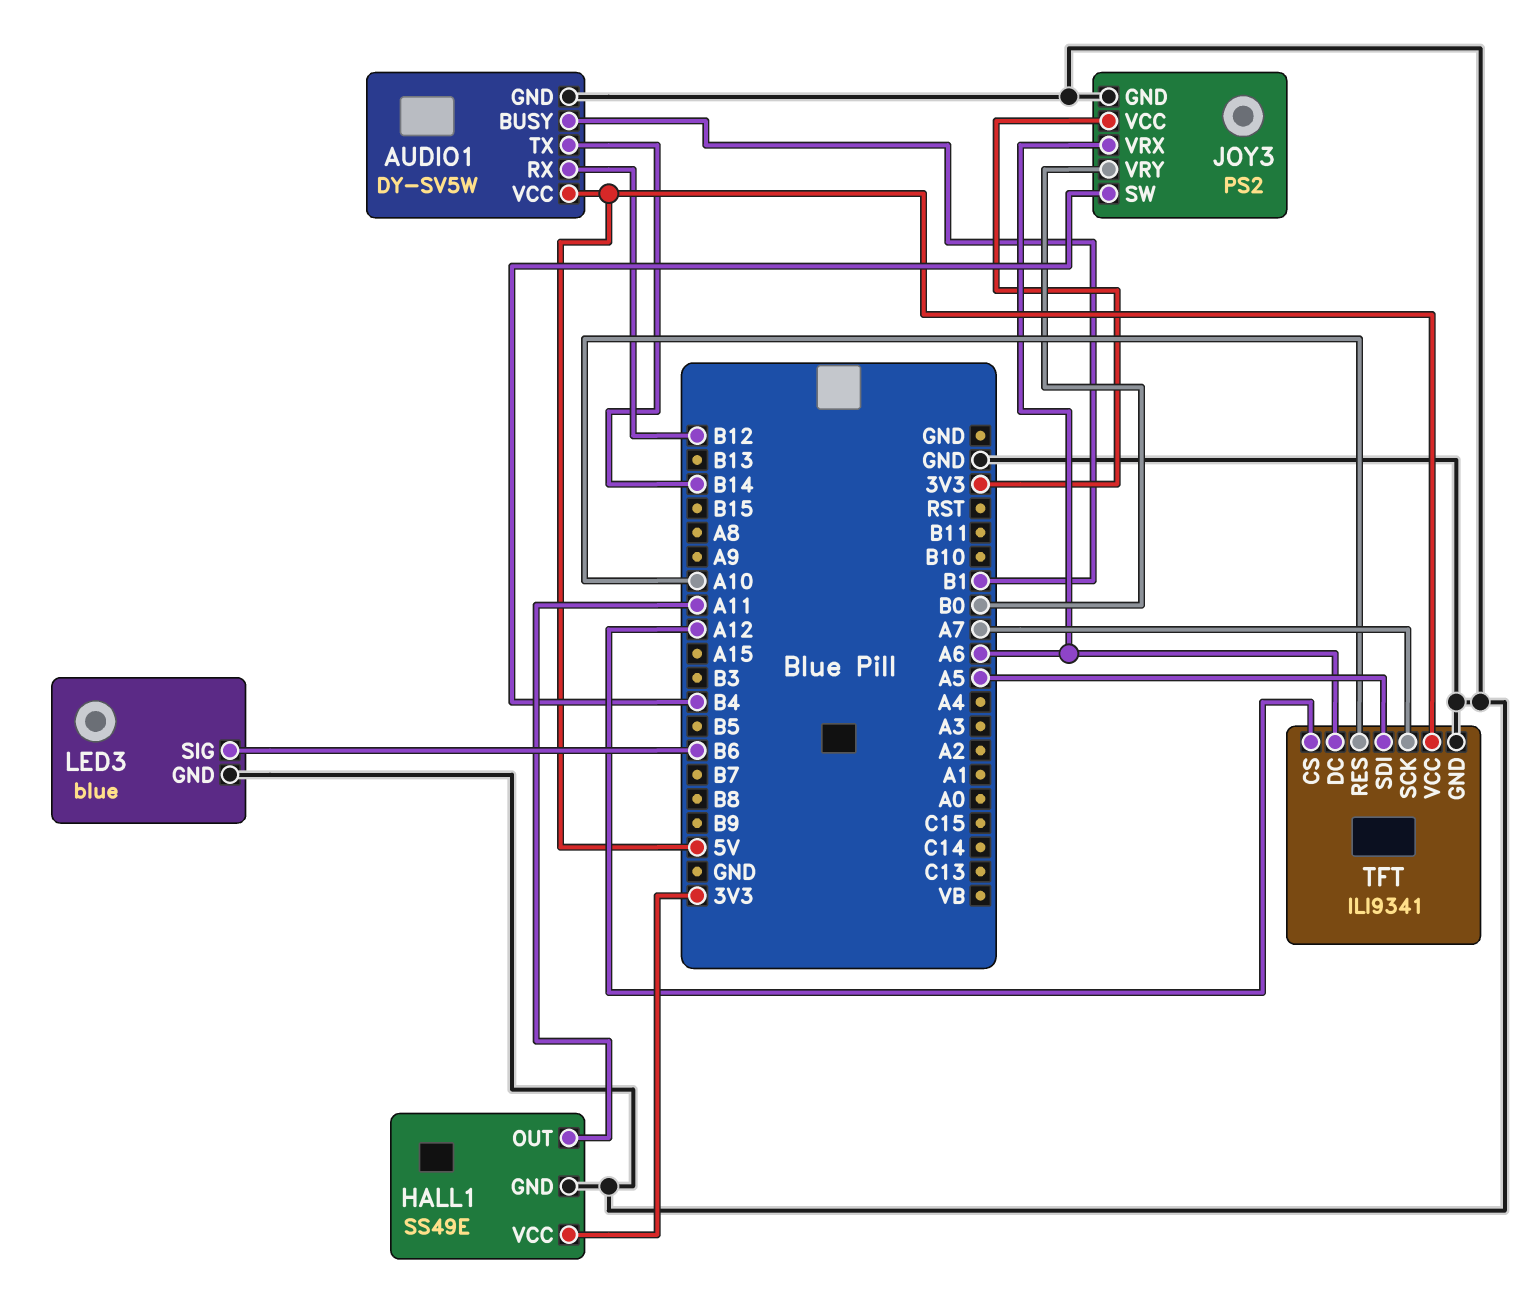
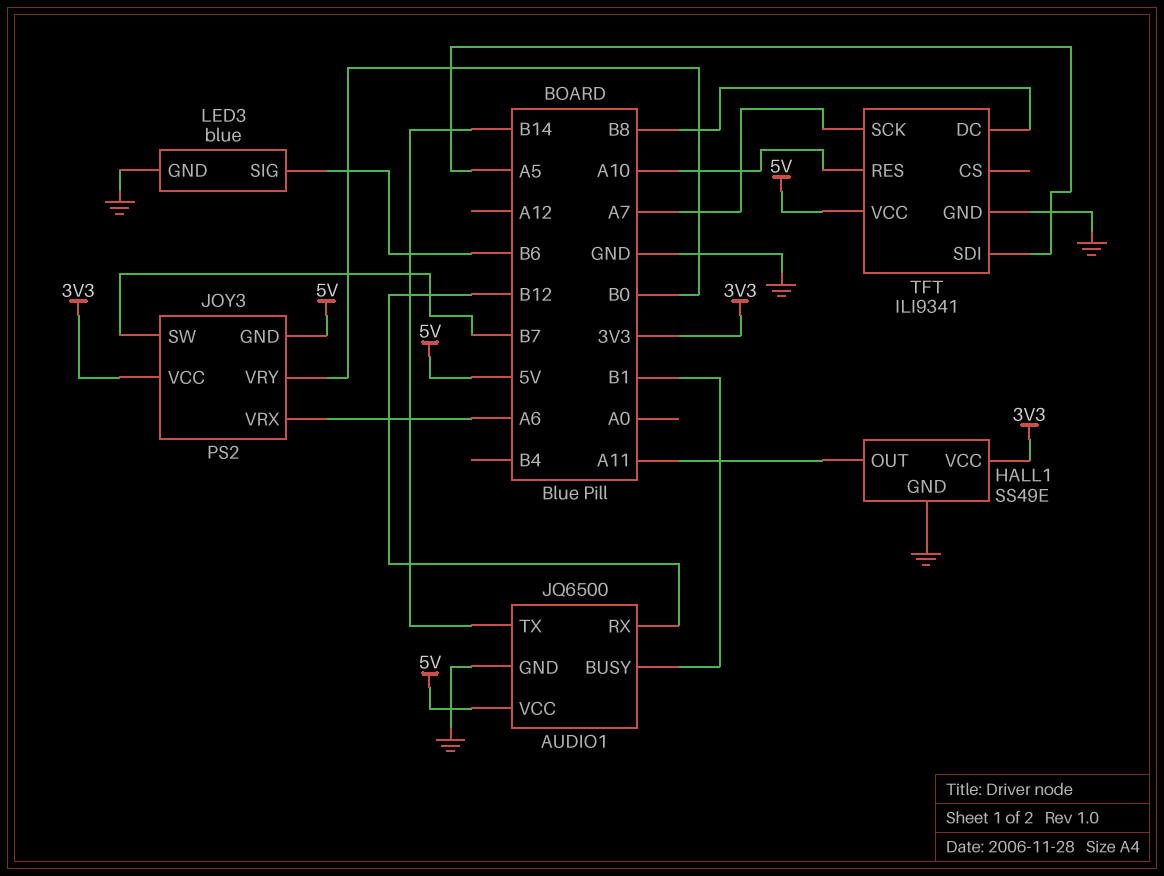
AUDIO1: DY-SV5W -> JQ6500
JOY3 pin GND: GND -> 5V
JOY3 pin SW: B4 -> B7
TFT pin CS: A12 -> none
TFT pin DC: A6 -> B8

